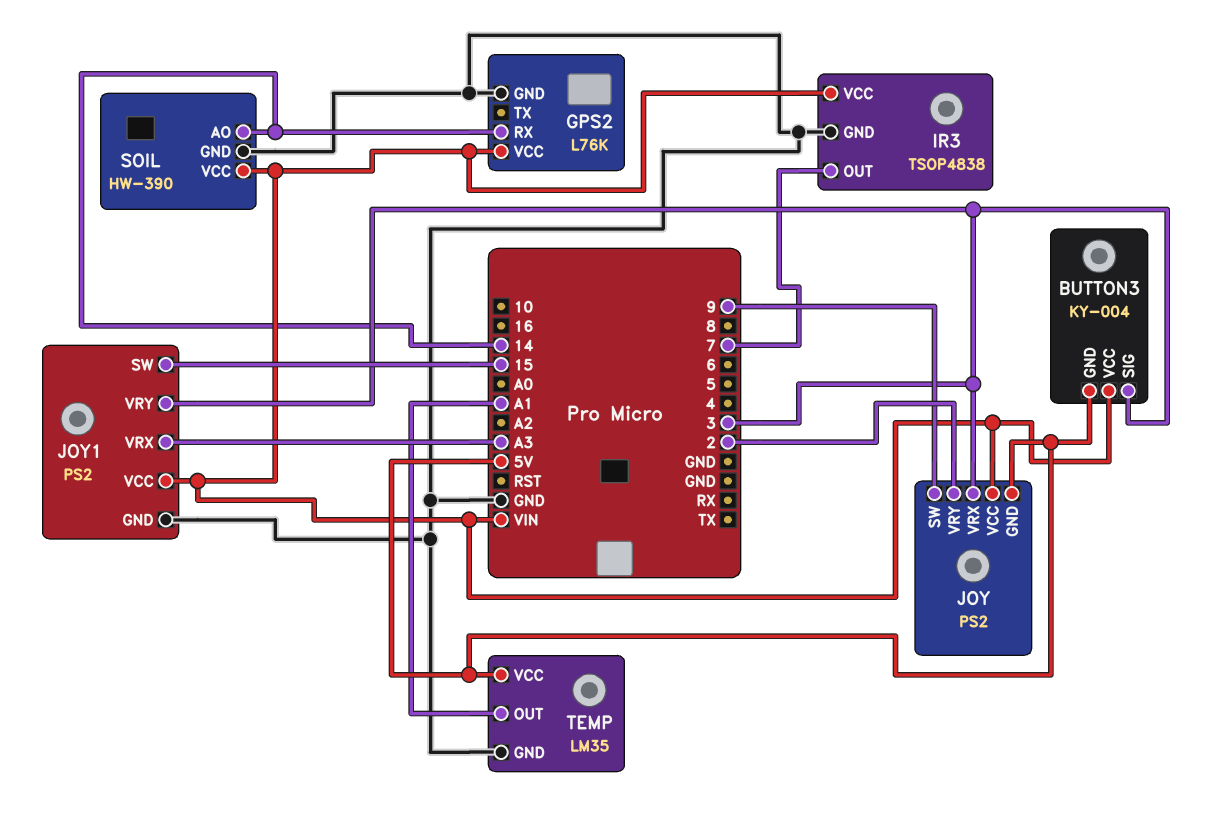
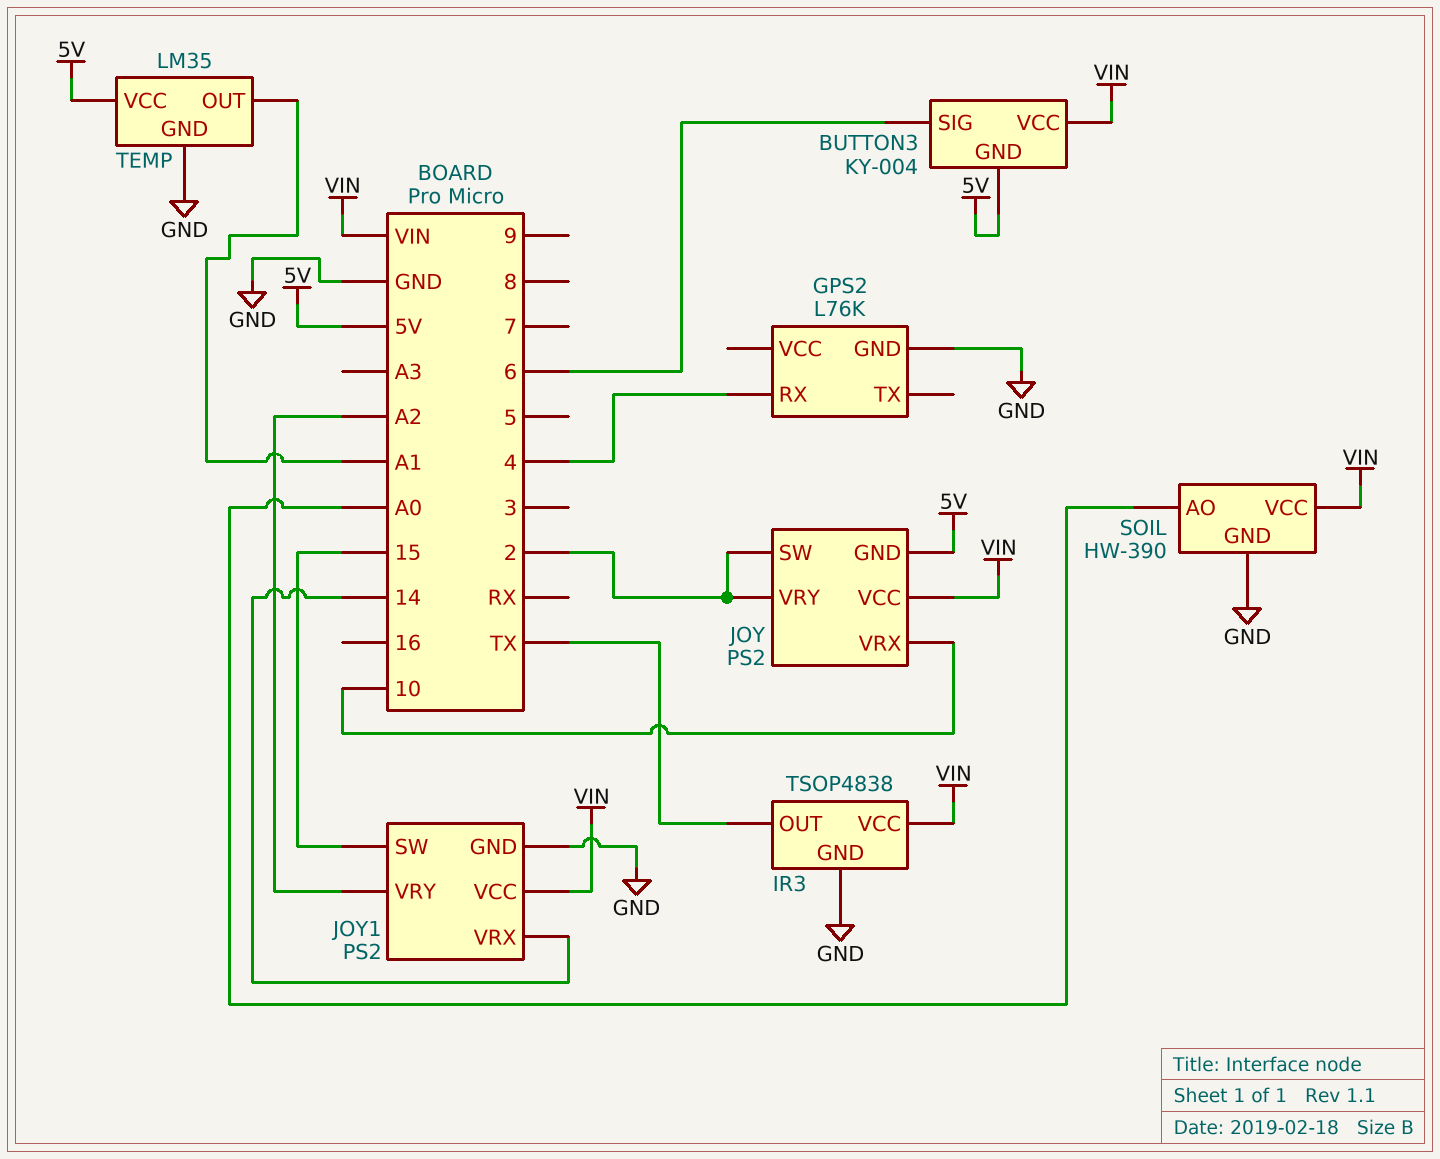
BUTTON3 pin SIG: 3 -> 6
GPS2 pin RX: 14 -> 4
GPS2 pin VCC: VIN -> none
IR3 pin OUT: 7 -> TX
JOY pin SW: 9 -> 2
JOY pin VRX: 3 -> 10
JOY1 pin VRX: A3 -> 14
JOY1 pin VRY: 3 -> A2
SOIL pin AO: 14 -> A0

